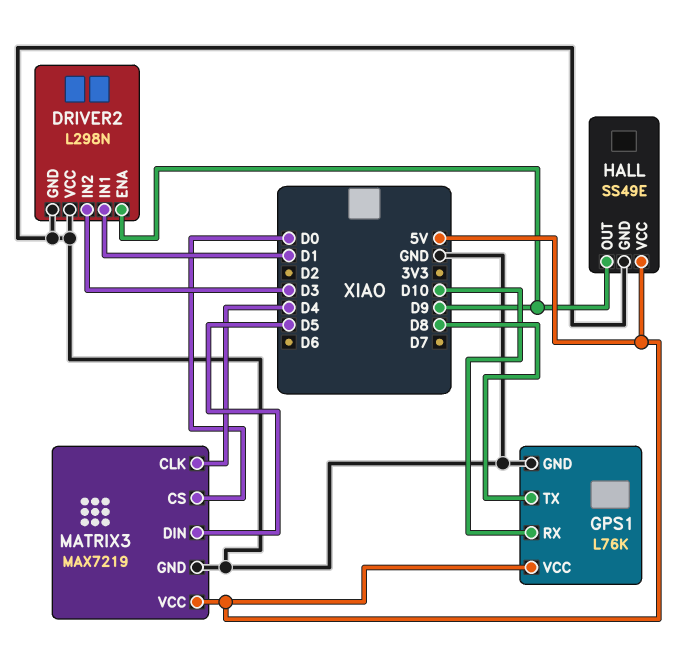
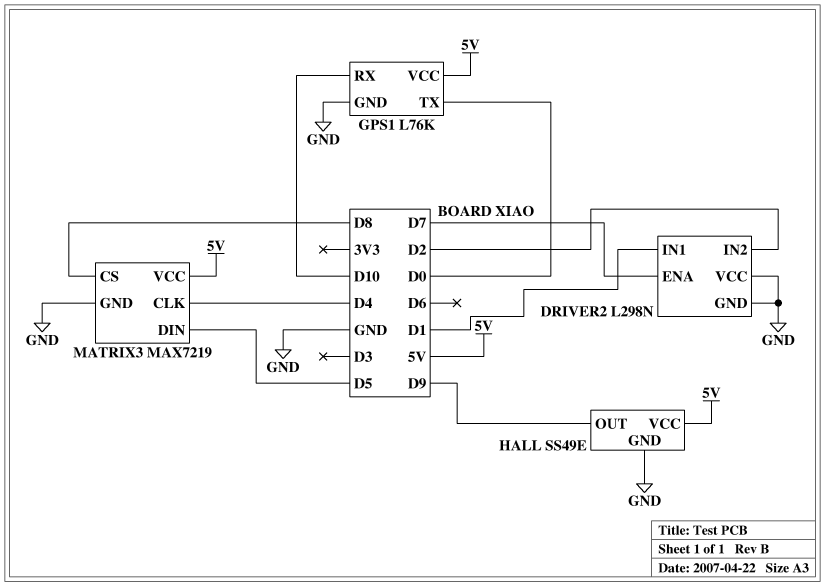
DRIVER2 pin ENA: D9 -> D7
DRIVER2 pin IN2: D3 -> D2
GPS1 pin TX: D8 -> D0
MATRIX3 pin CS: D0 -> D8

